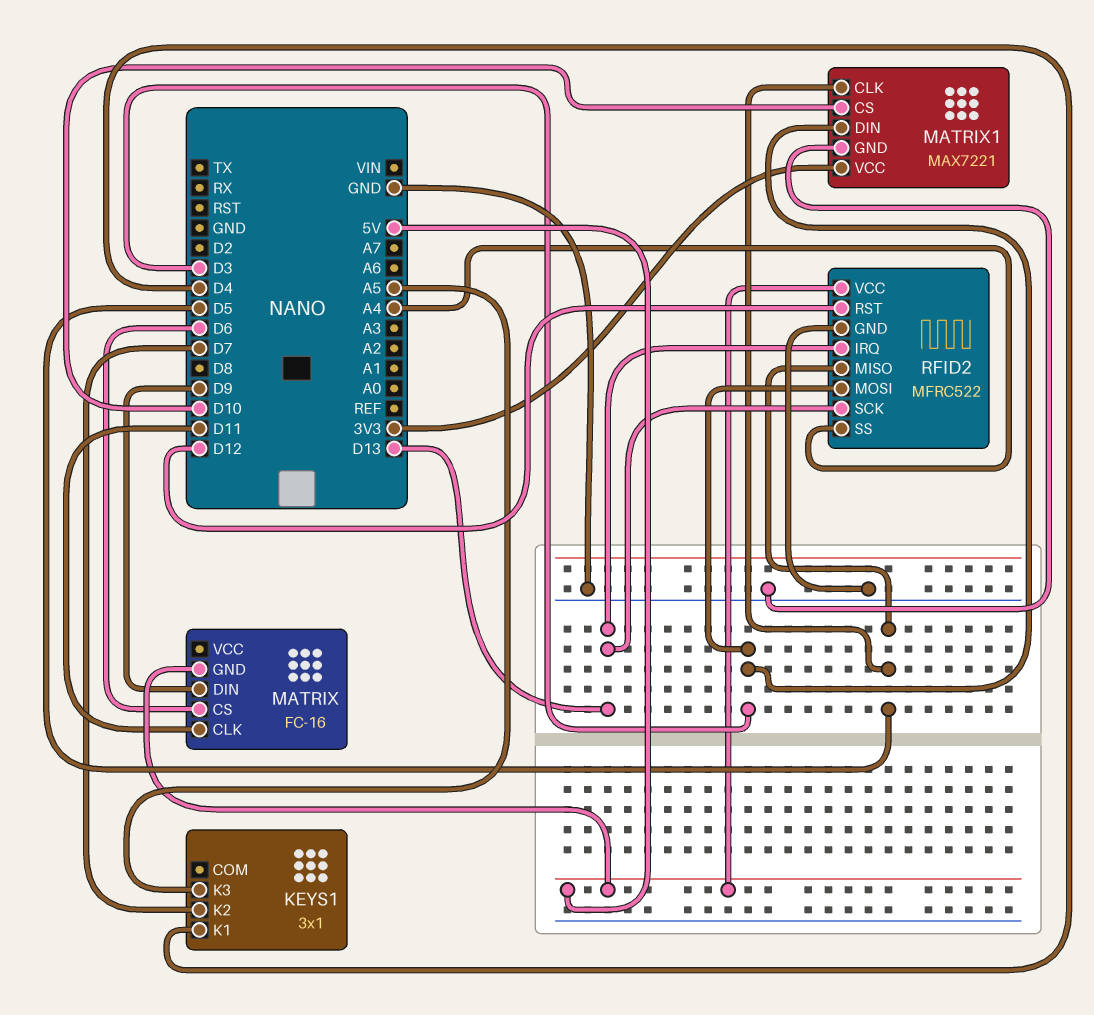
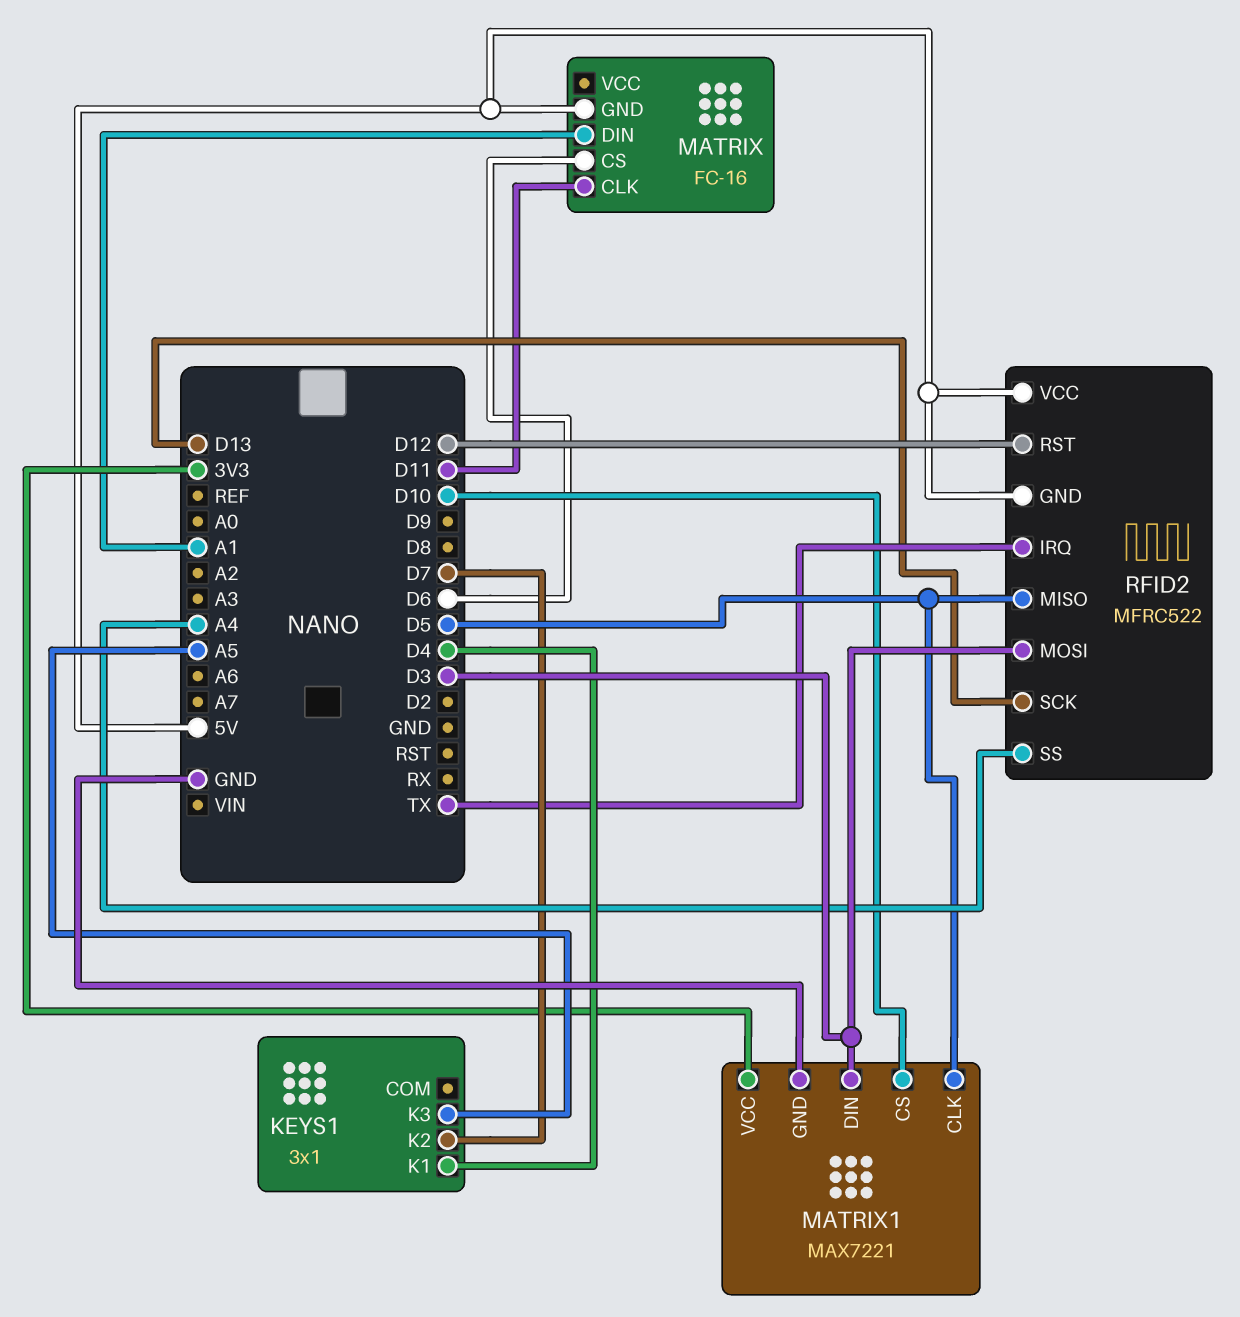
MATRIX pin DIN: D9 -> A1
RFID2 pin GND: GND -> 5V
RFID2 pin IRQ: D13 -> TX

